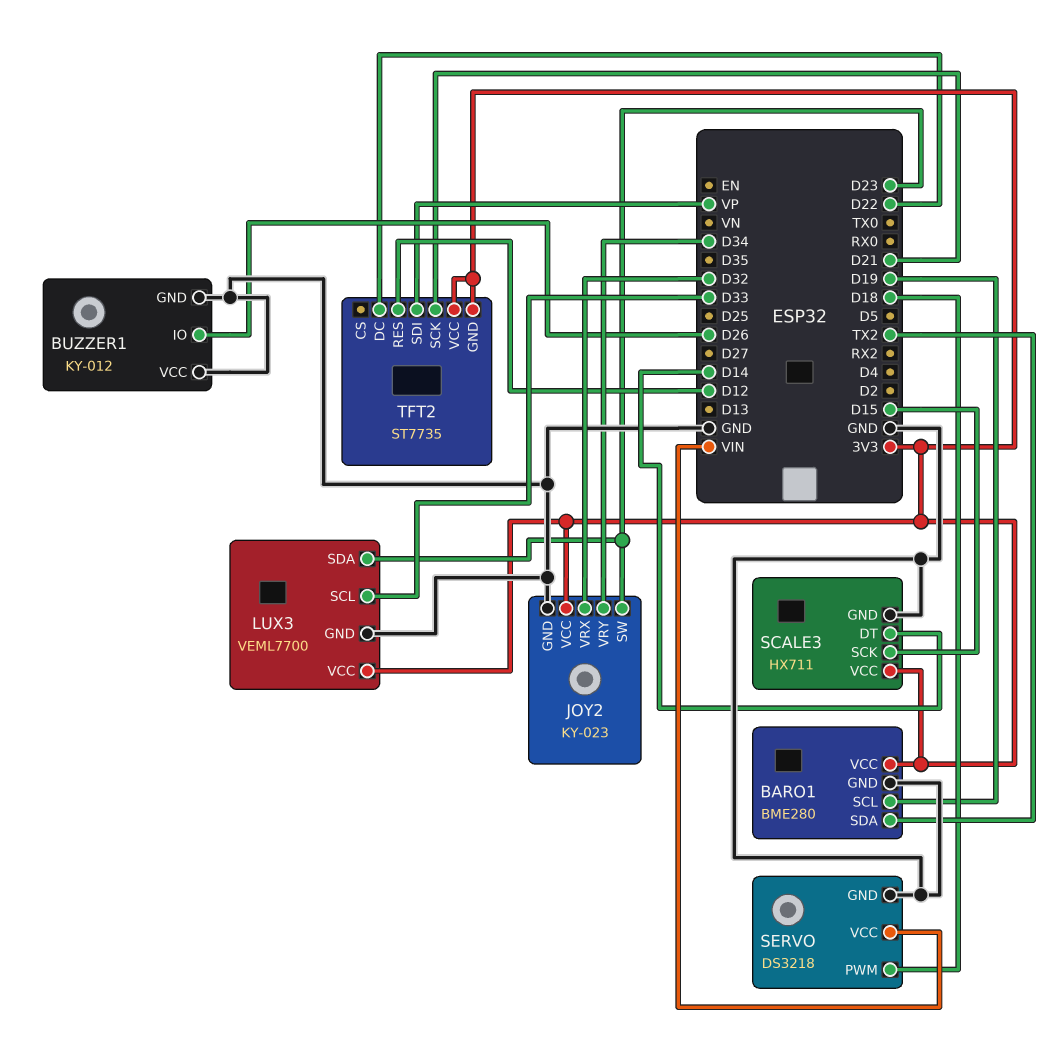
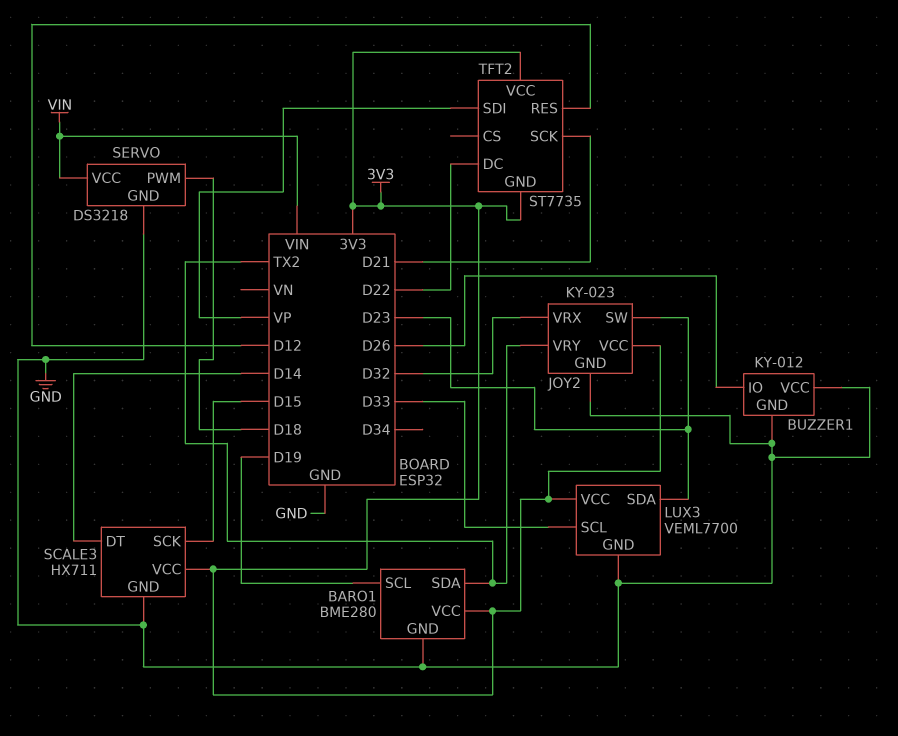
JOY2 pin VRY: D34 -> TX2

